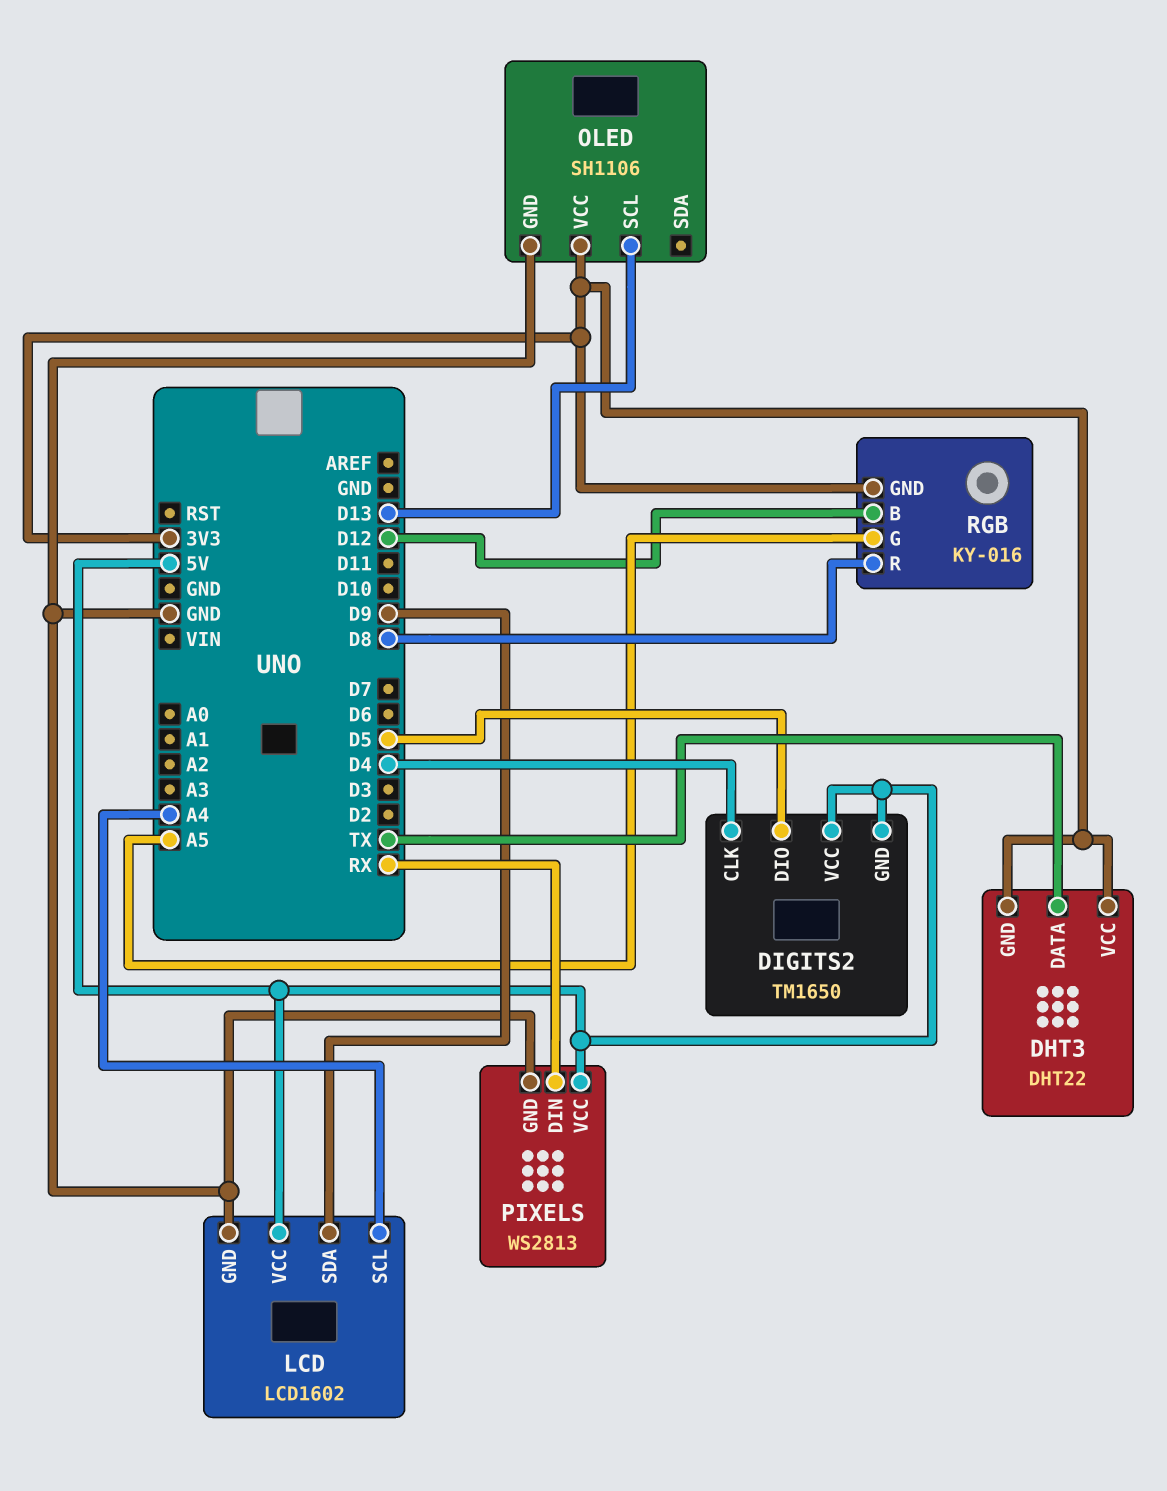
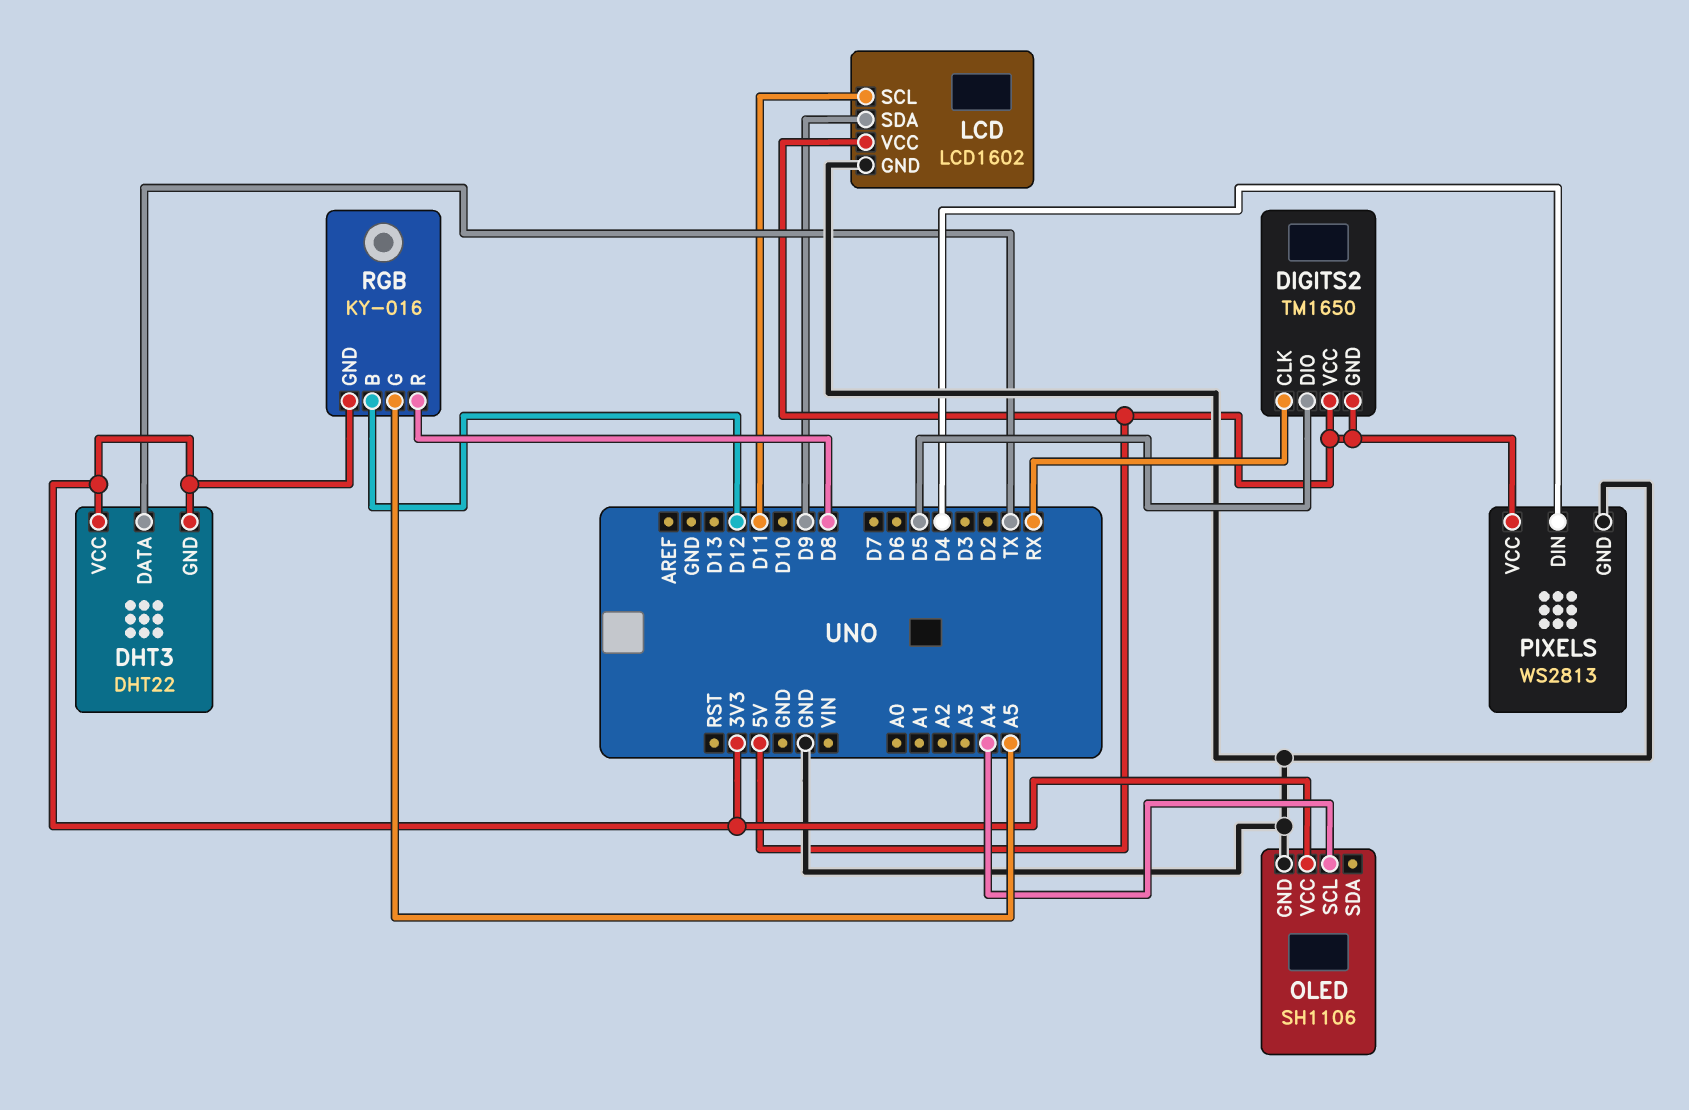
DIGITS2 pin CLK: D4 -> RX
LCD pin SCL: A4 -> D11
OLED pin SCL: D13 -> A4
PIXELS pin DIN: RX -> D4

